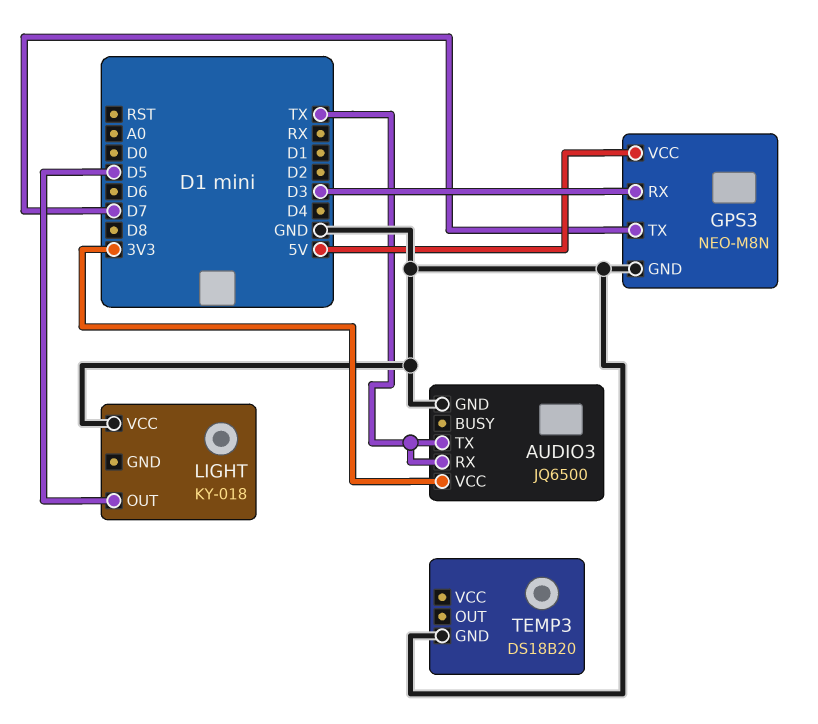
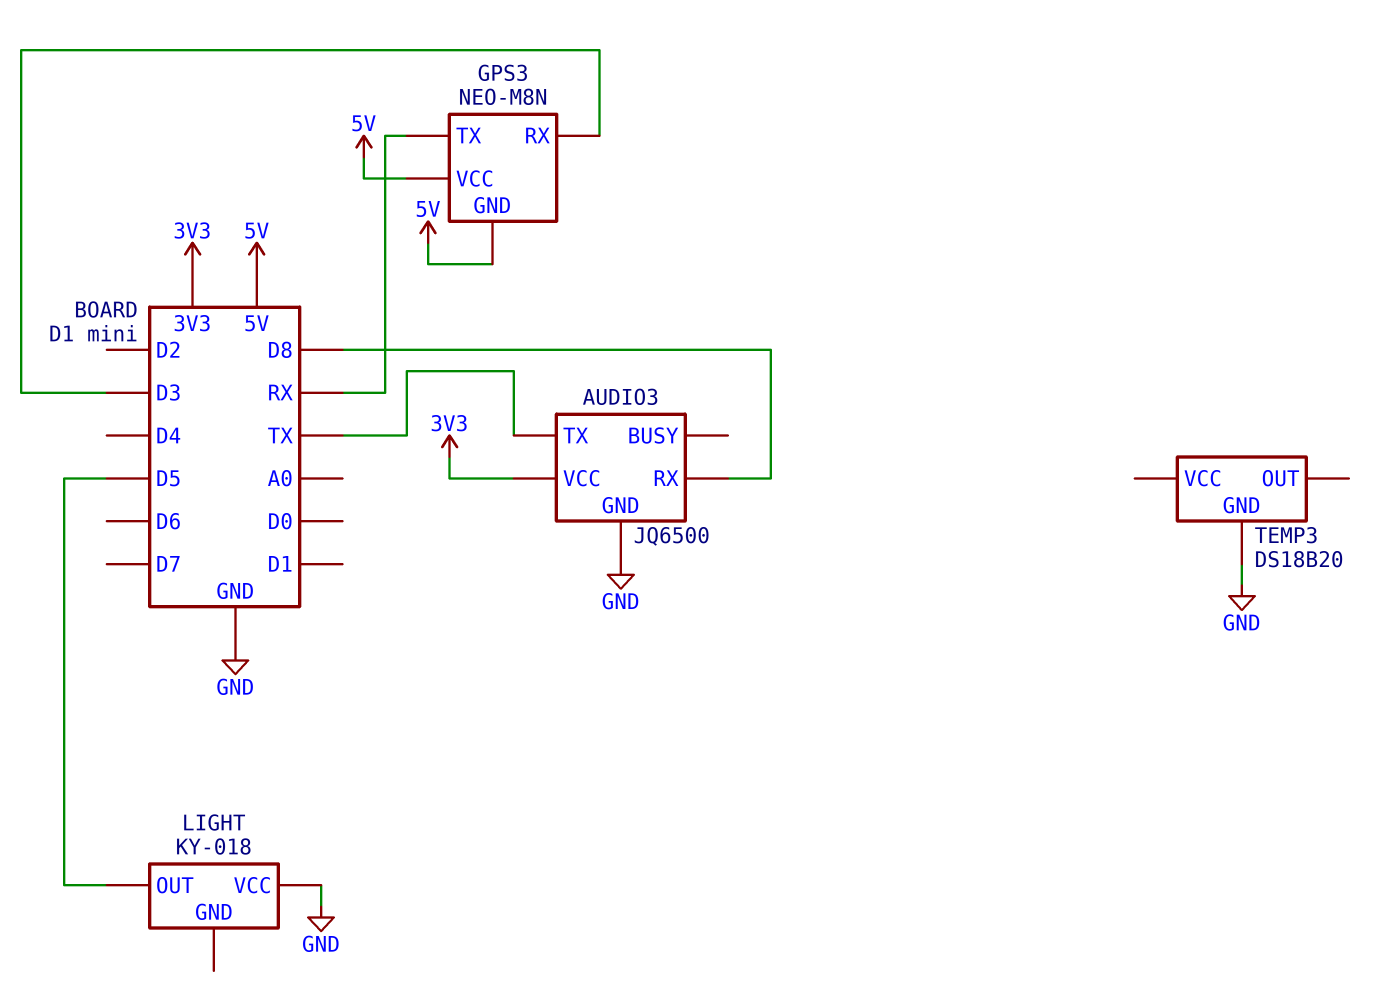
AUDIO3 pin RX: TX -> D8
GPS3 pin GND: GND -> 5V
GPS3 pin TX: D7 -> RX

